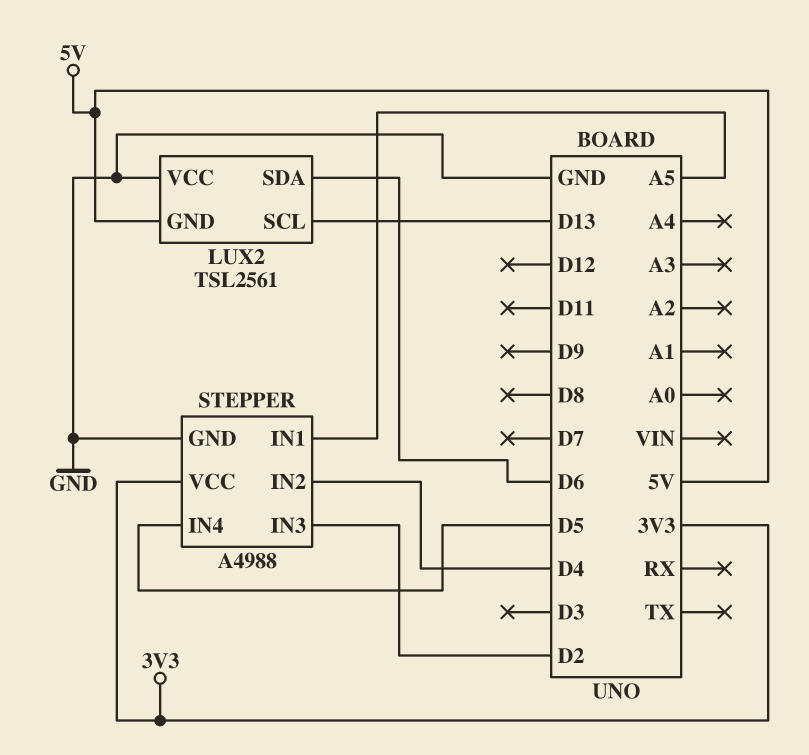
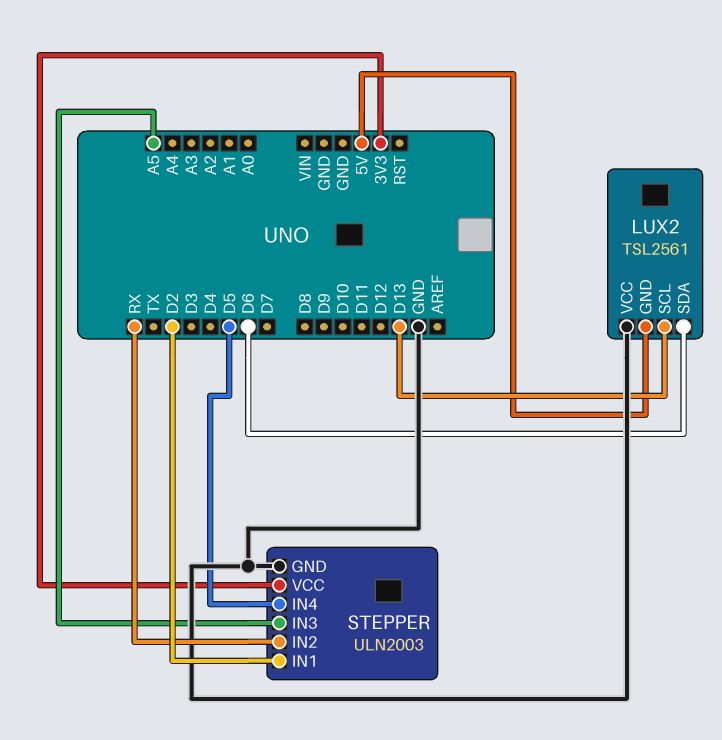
STEPPER: A4988 -> ULN2003
STEPPER pin IN1: A5 -> D2
STEPPER pin IN2: D4 -> RX
STEPPER pin IN3: D2 -> A5

